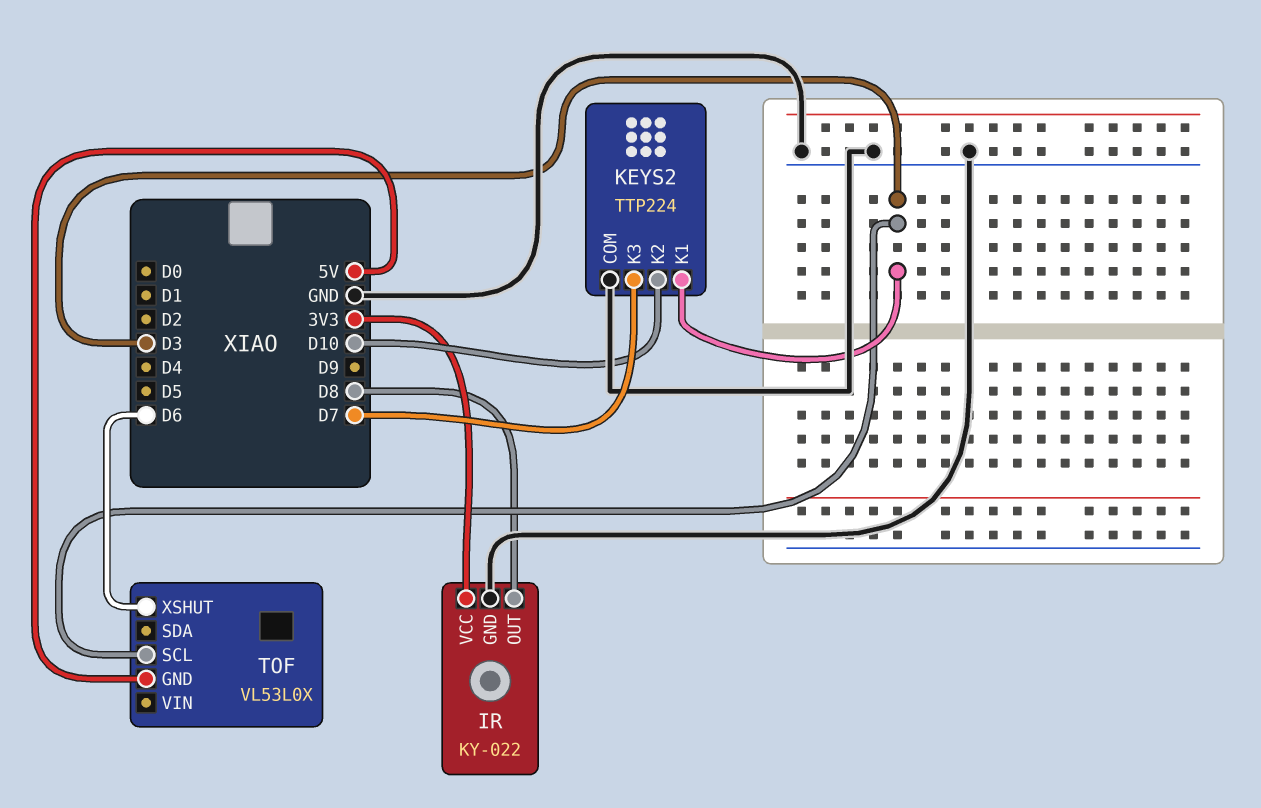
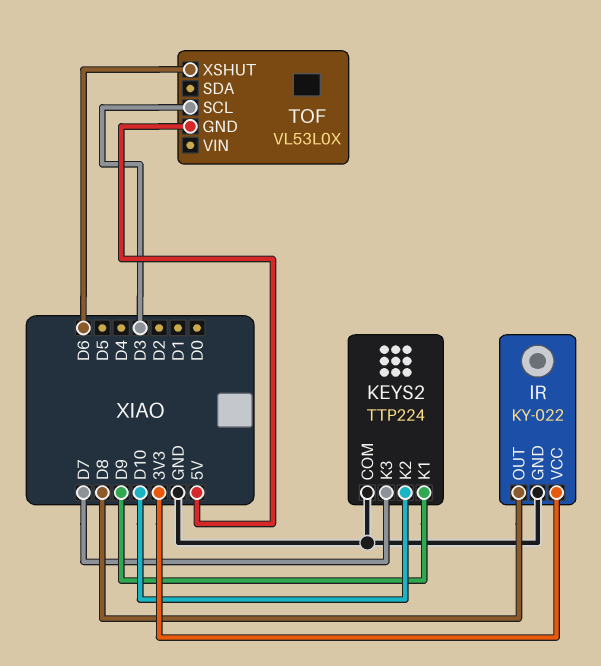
KEYS2 pin K1: D3 -> D9

